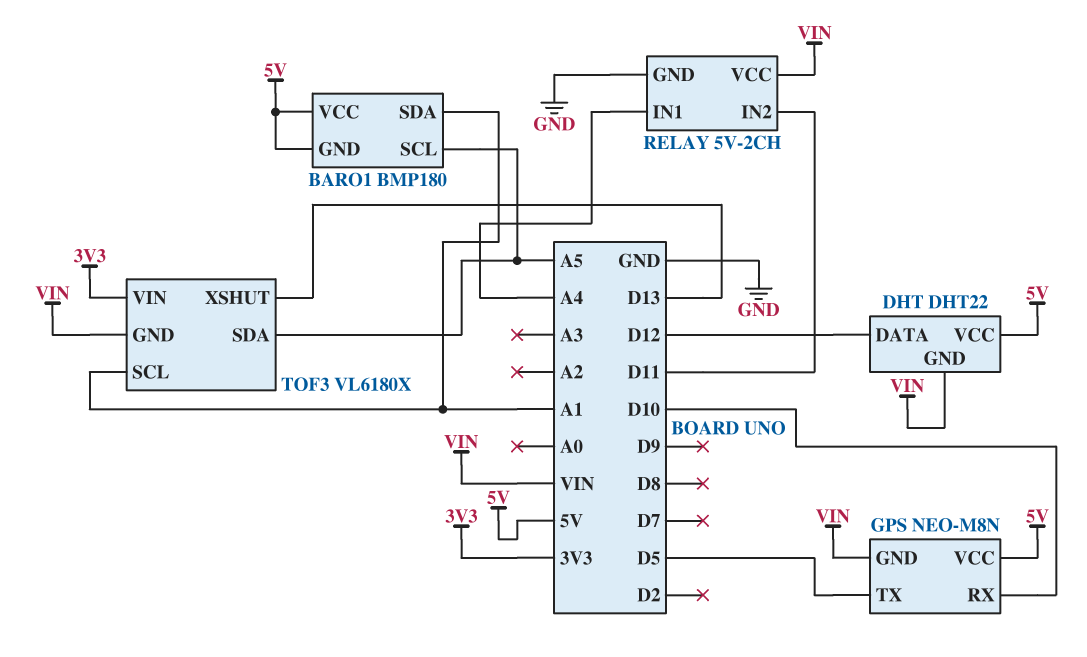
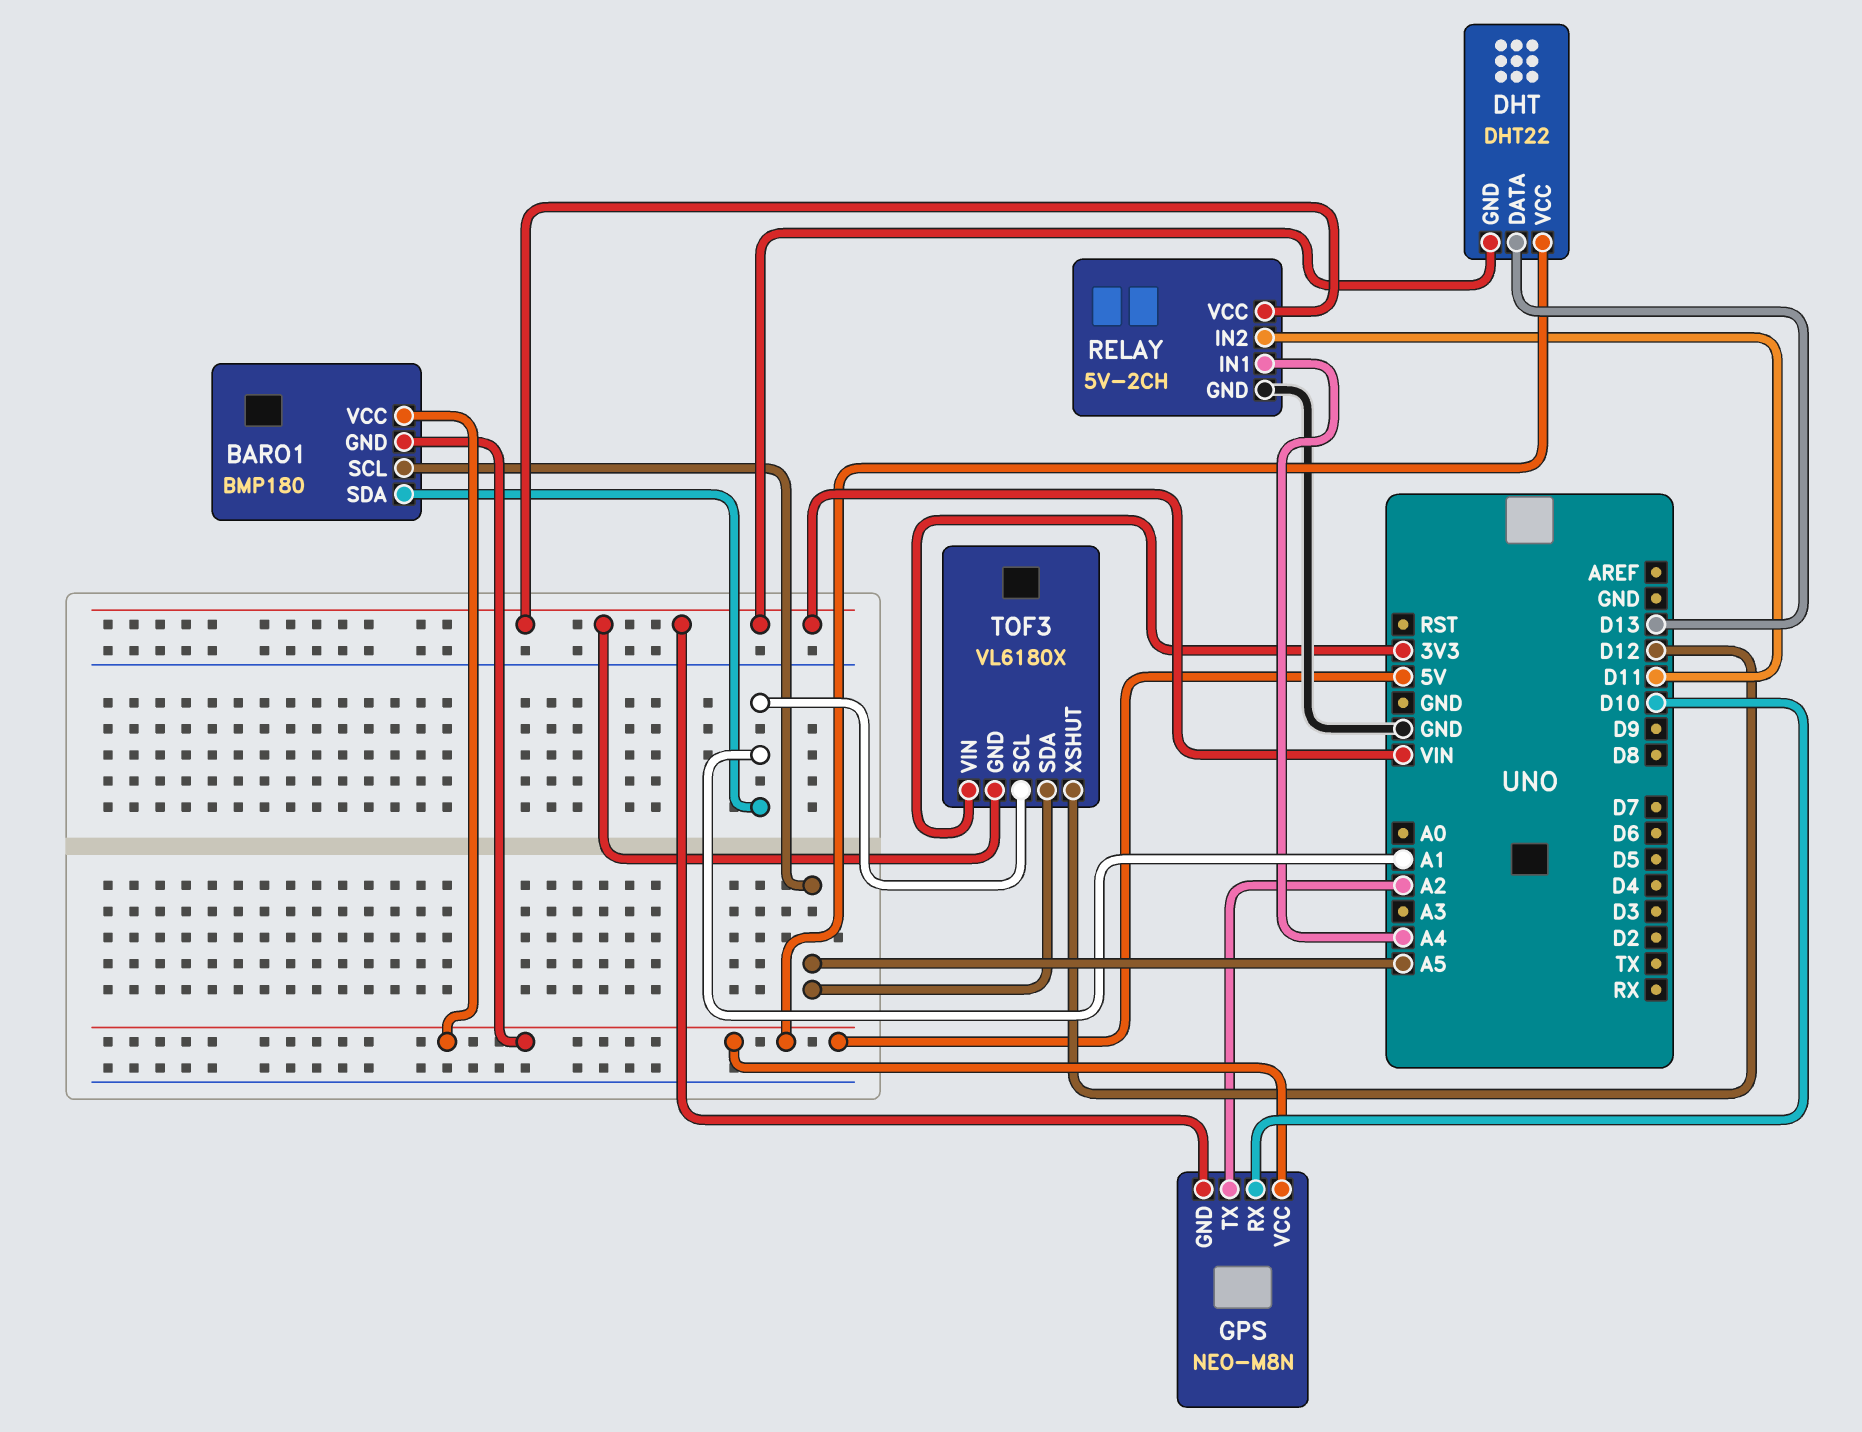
DHT pin DATA: D12 -> D13
GPS pin TX: D5 -> A2
TOF3 pin XSHUT: D13 -> D12

